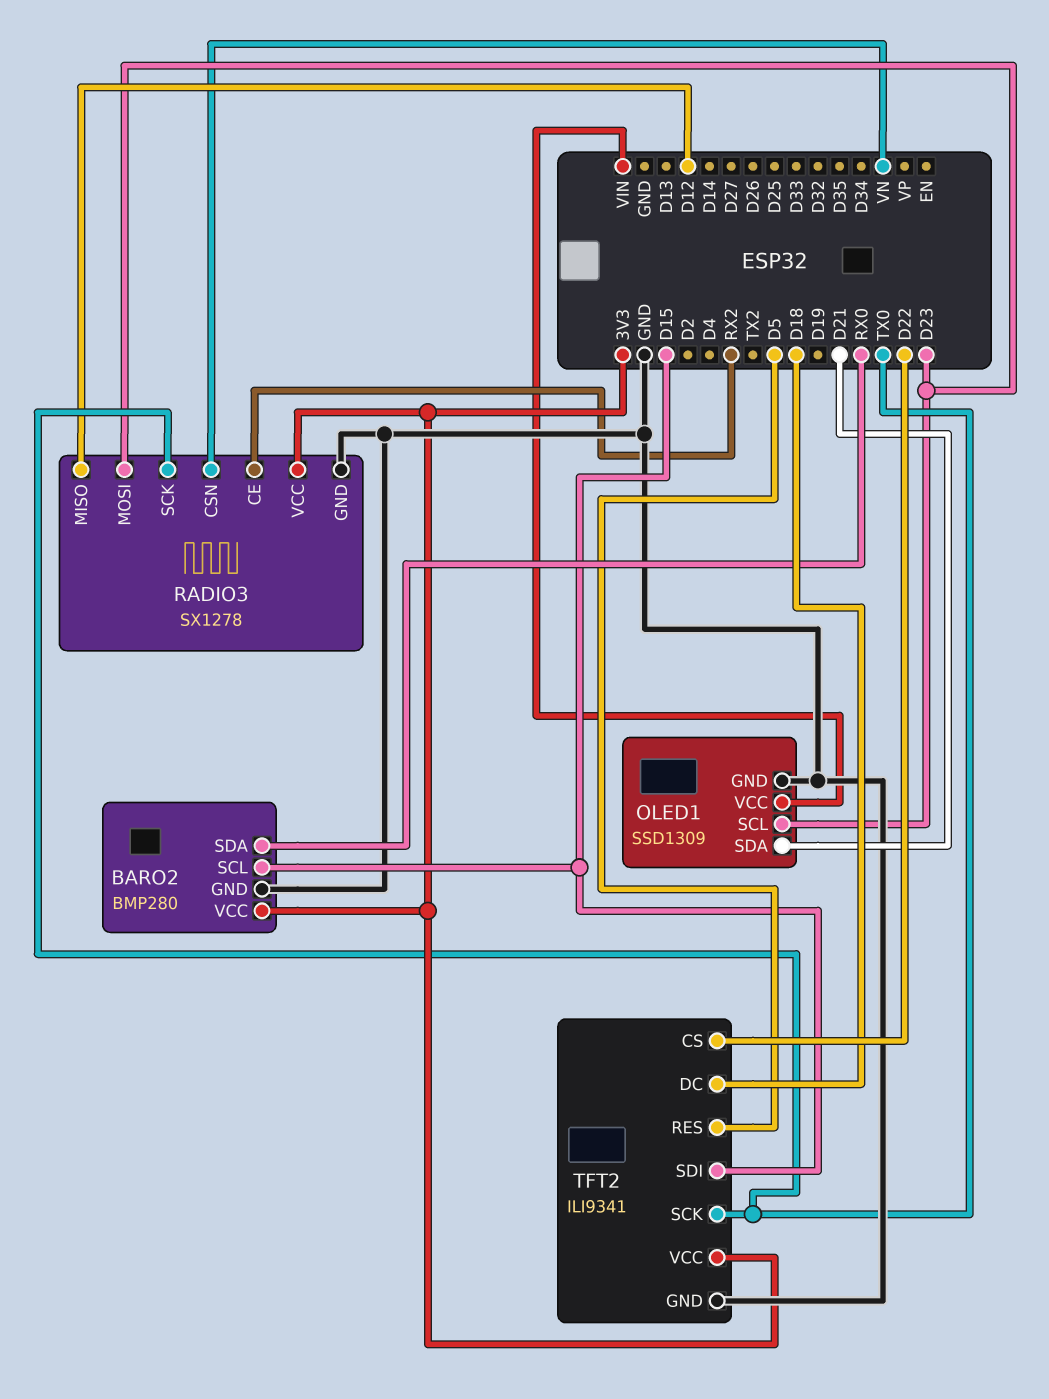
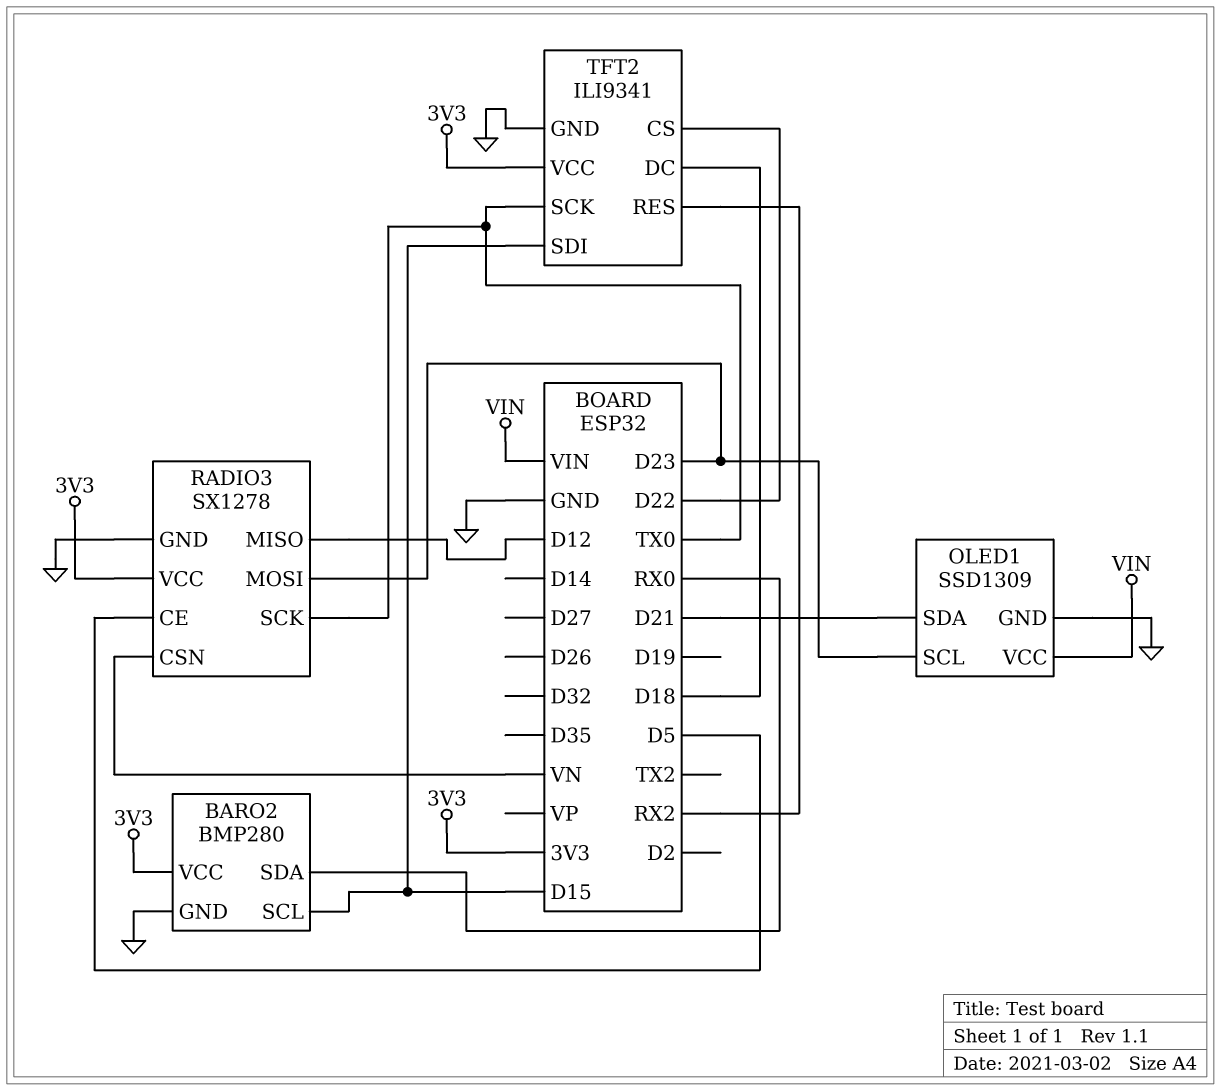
RADIO3 pin CE: RX2 -> D5
TFT2 pin RES: D5 -> RX2

